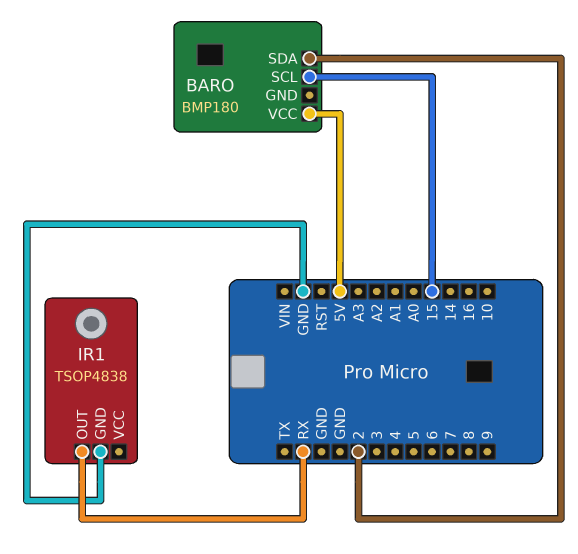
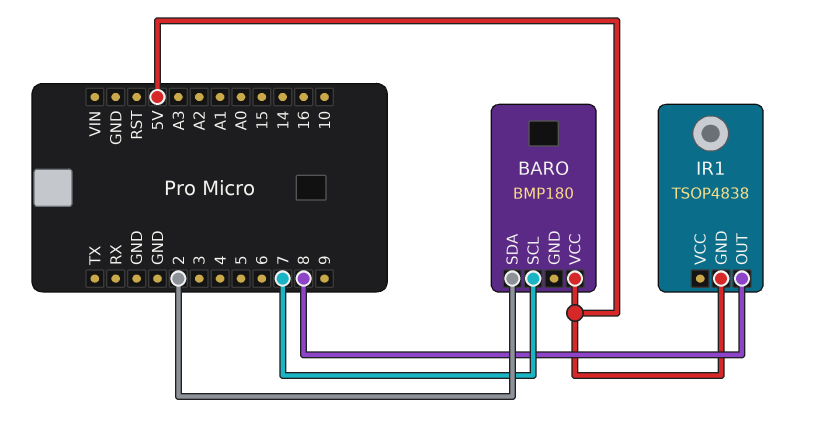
BARO pin SCL: 15 -> 7
IR1 pin GND: GND -> 5V
IR1 pin OUT: RX -> 8

